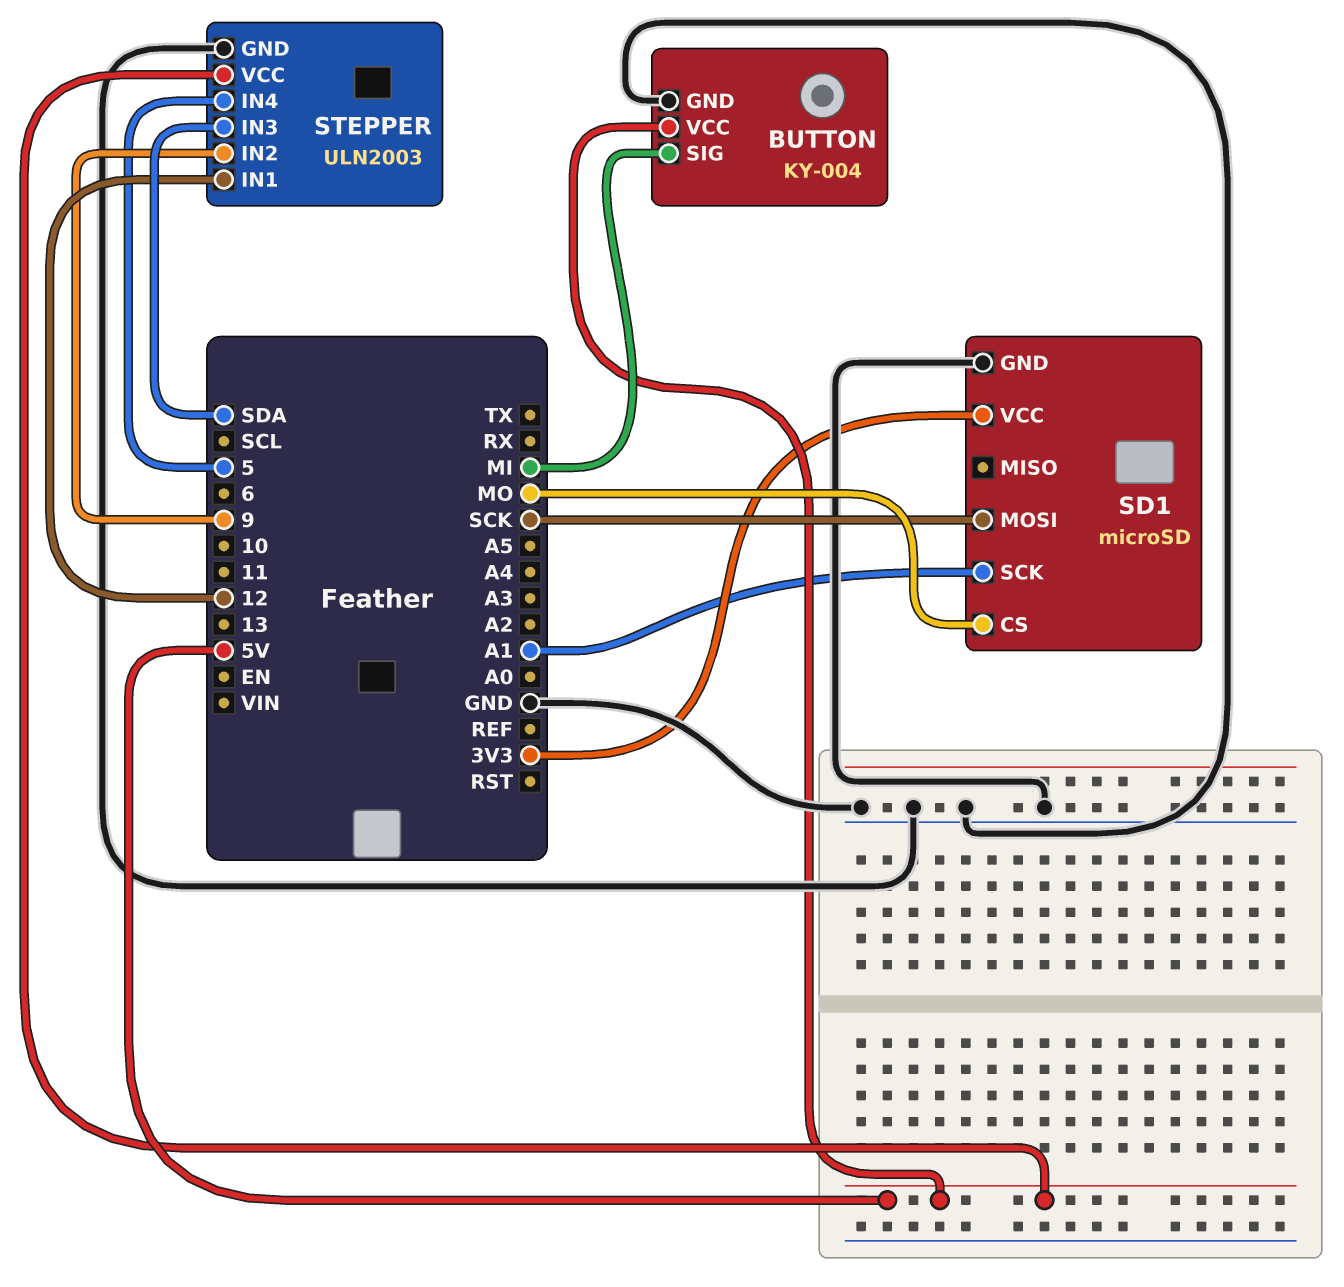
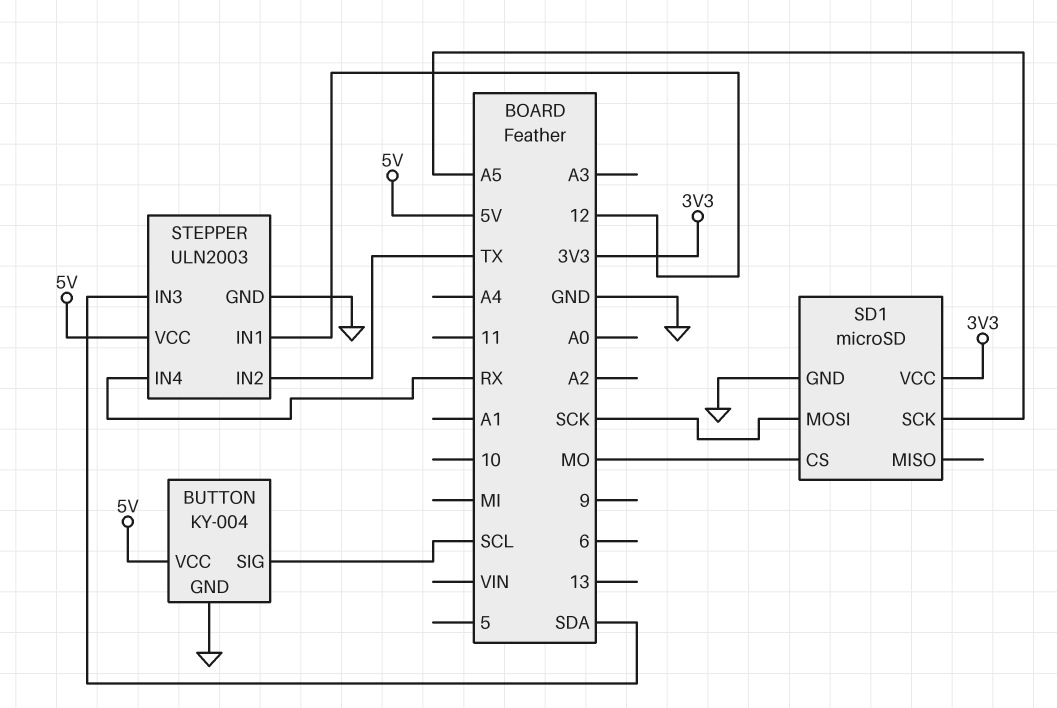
BUTTON pin SIG: MI -> SCL
SD1 pin SCK: A1 -> A5
STEPPER pin IN2: 9 -> TX
STEPPER pin IN4: 5 -> RX

